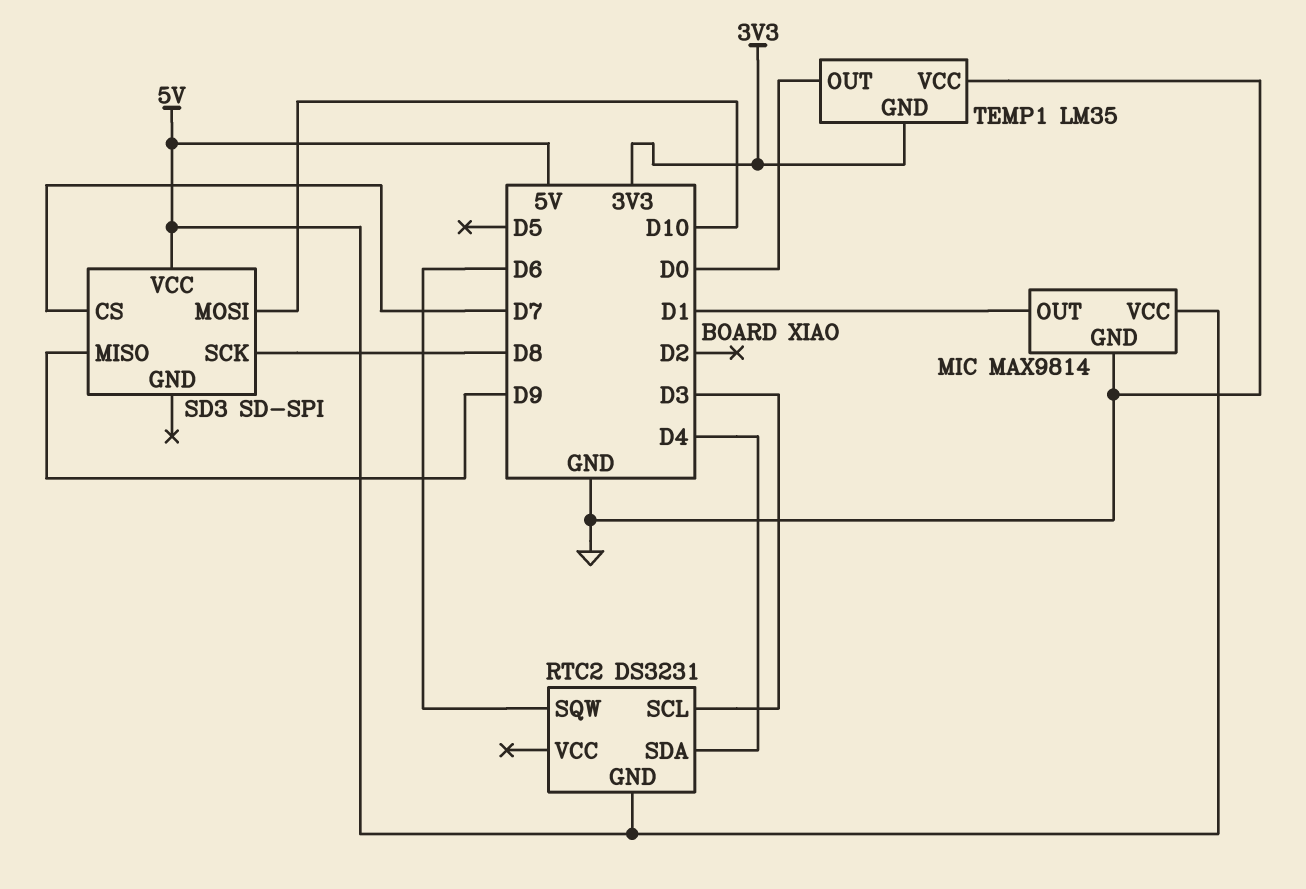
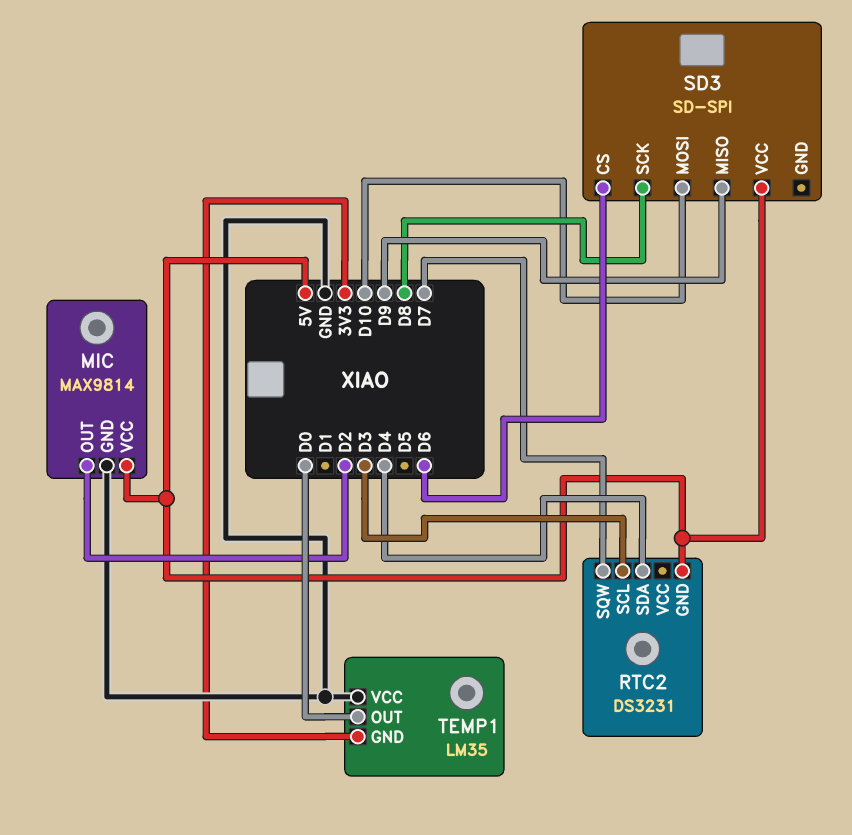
MIC pin OUT: D1 -> D2
RTC2 pin SQW: D6 -> D7
SD3 pin CS: D7 -> D6

